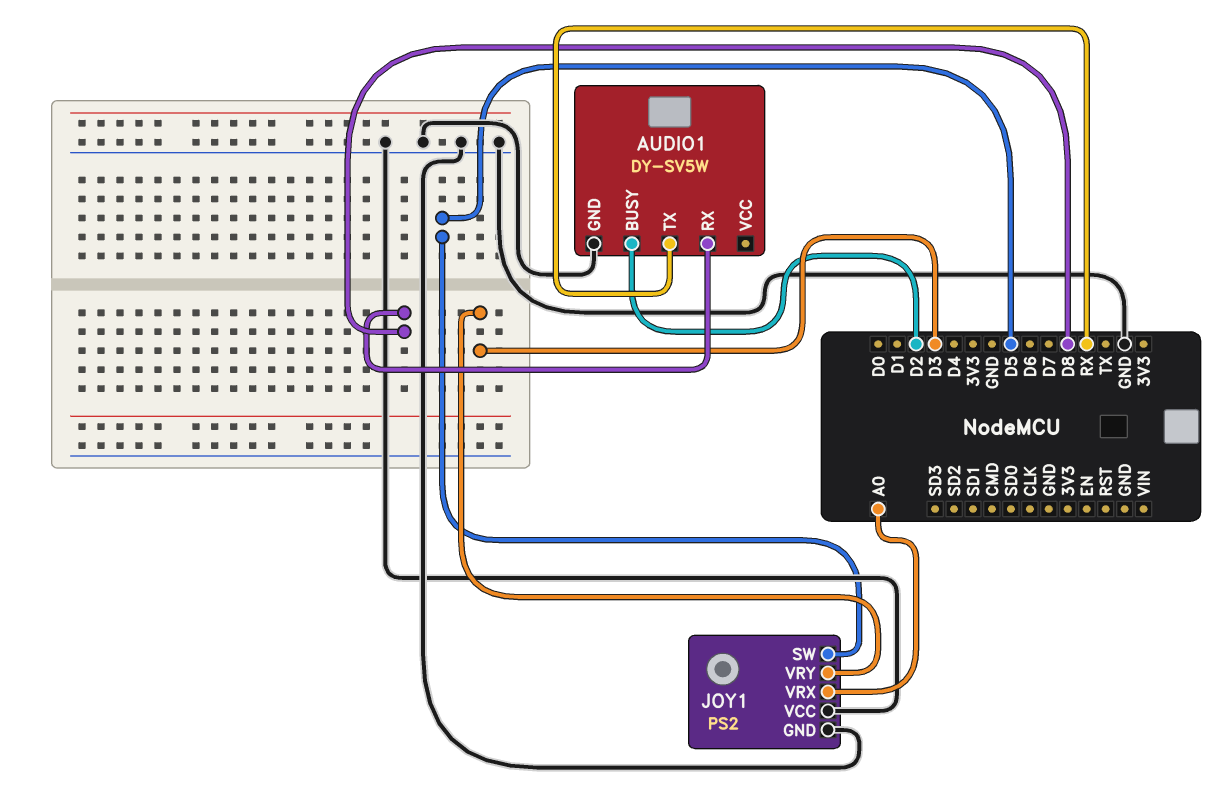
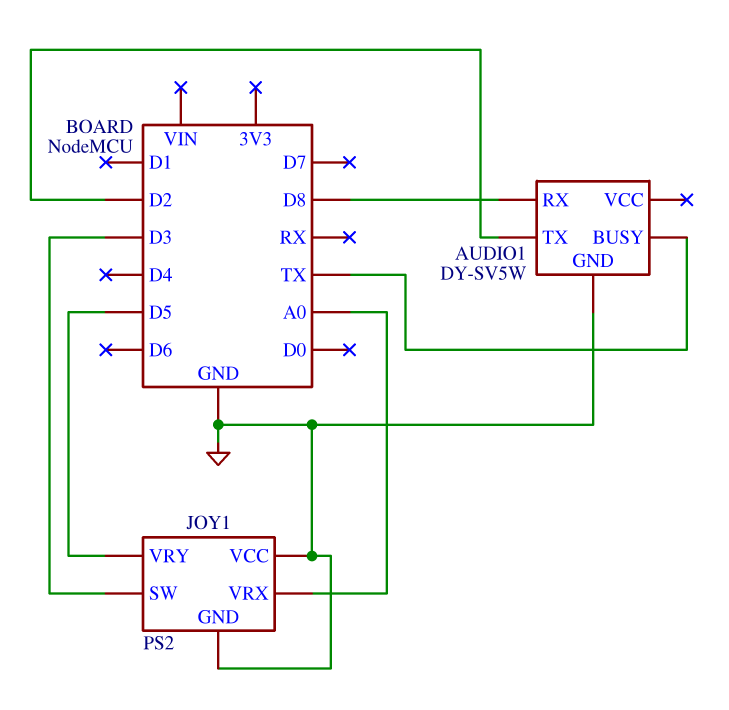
AUDIO1 pin BUSY: D2 -> TX
AUDIO1 pin TX: RX -> D2
JOY1 pin SW: D5 -> D3
JOY1 pin VRY: D3 -> D5

